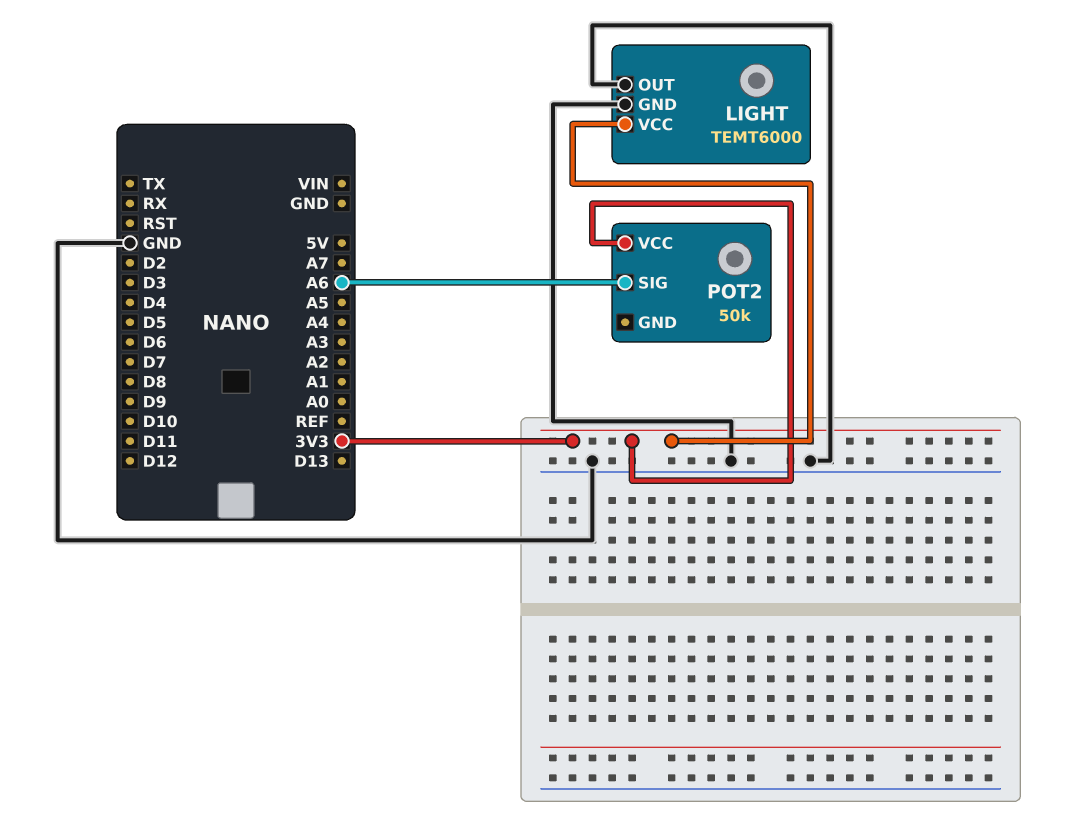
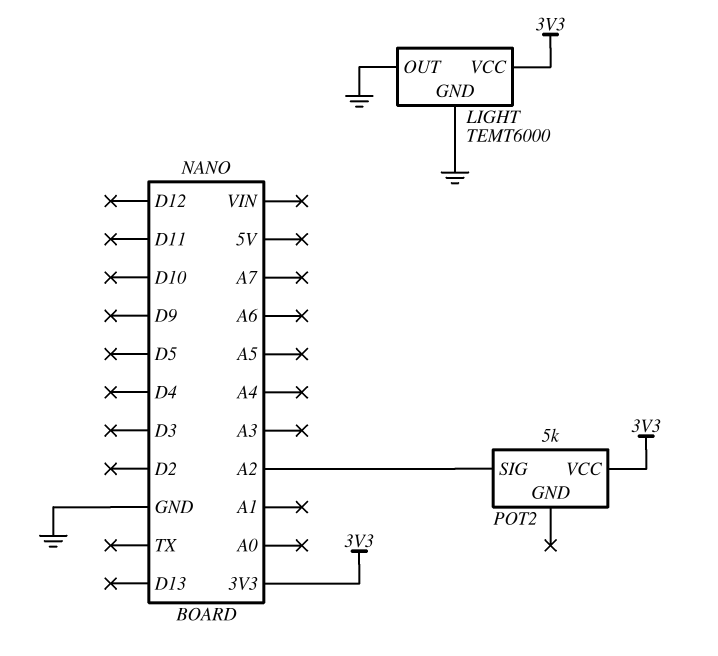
POT2: 50k -> 5k
POT2 pin SIG: A6 -> A2

